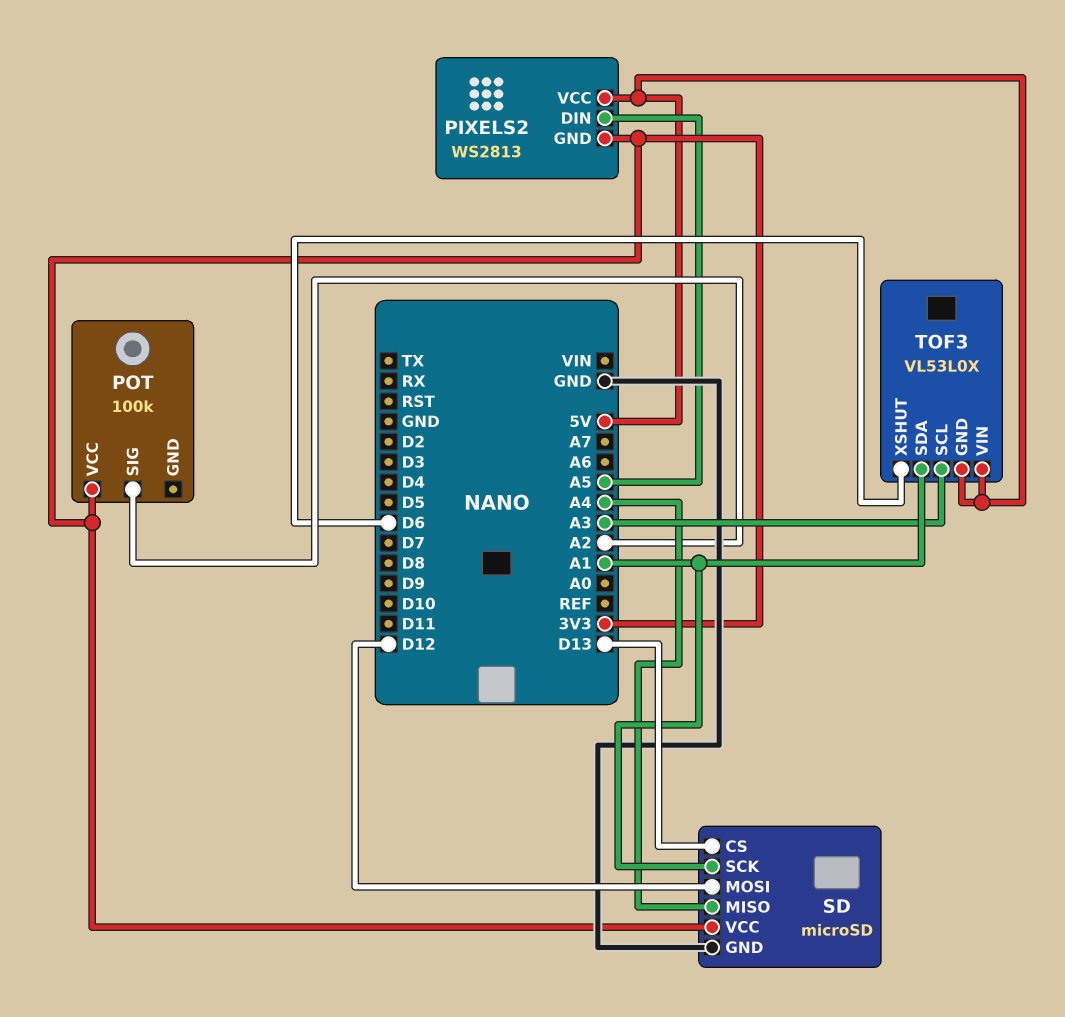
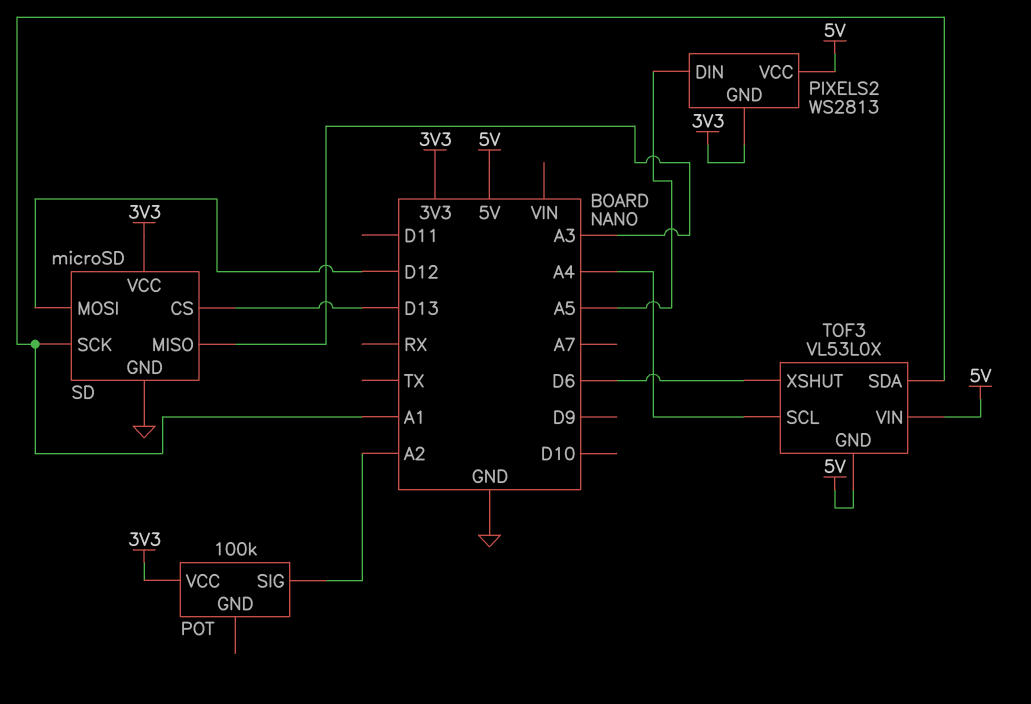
SD pin MISO: A4 -> A3
TOF3 pin SCL: A3 -> A4

